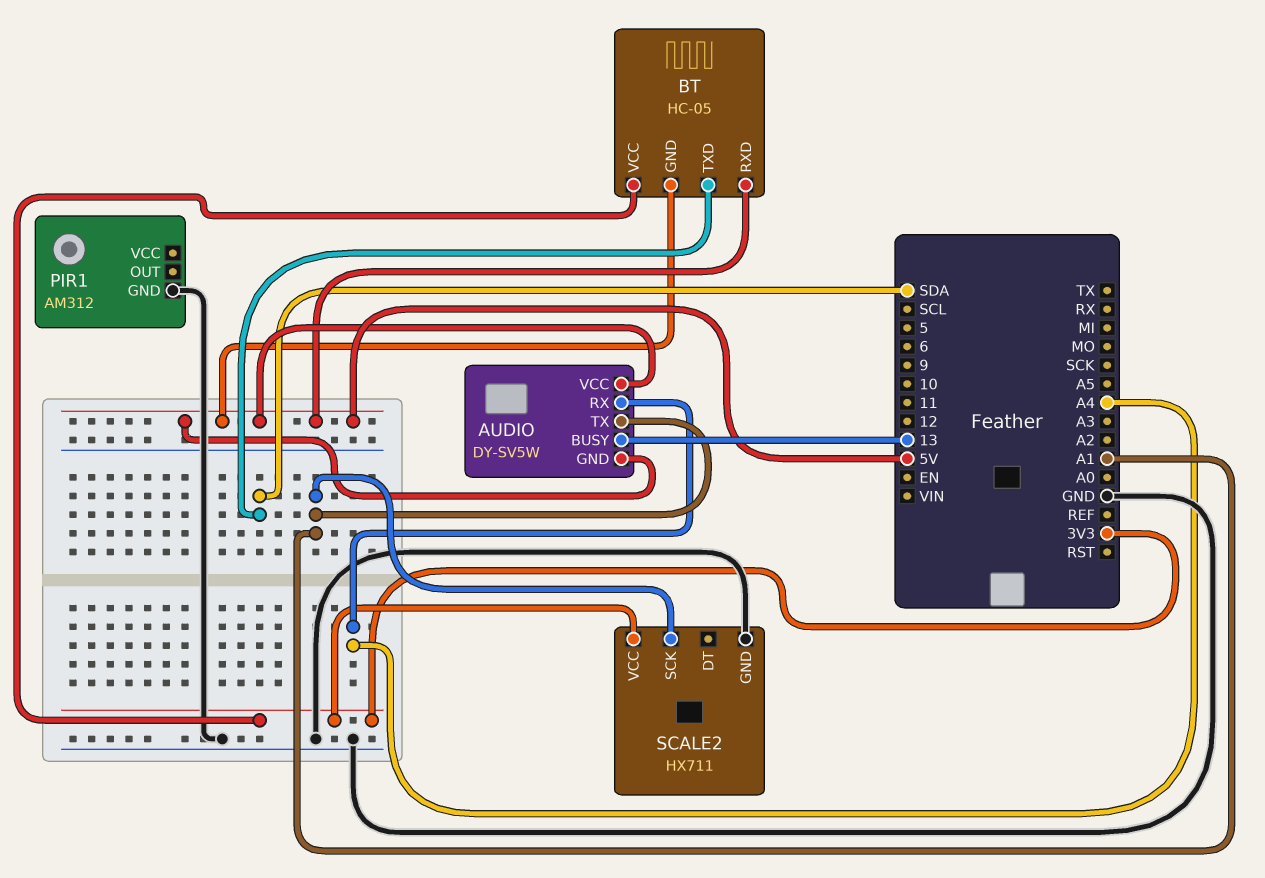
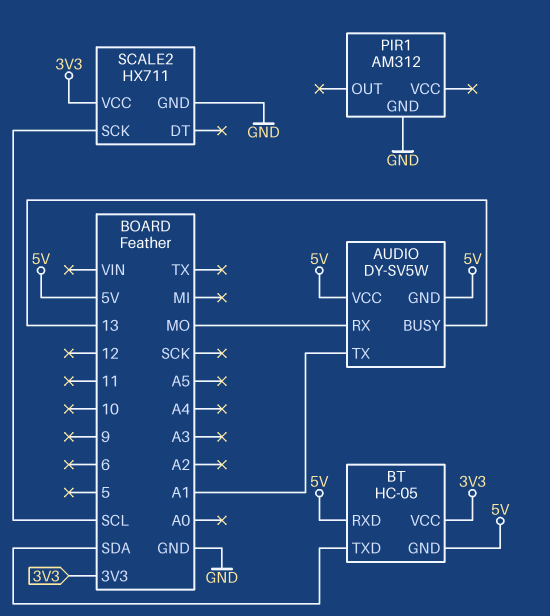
AUDIO pin RX: A4 -> MO
SCALE2 pin SCK: A1 -> SCL

